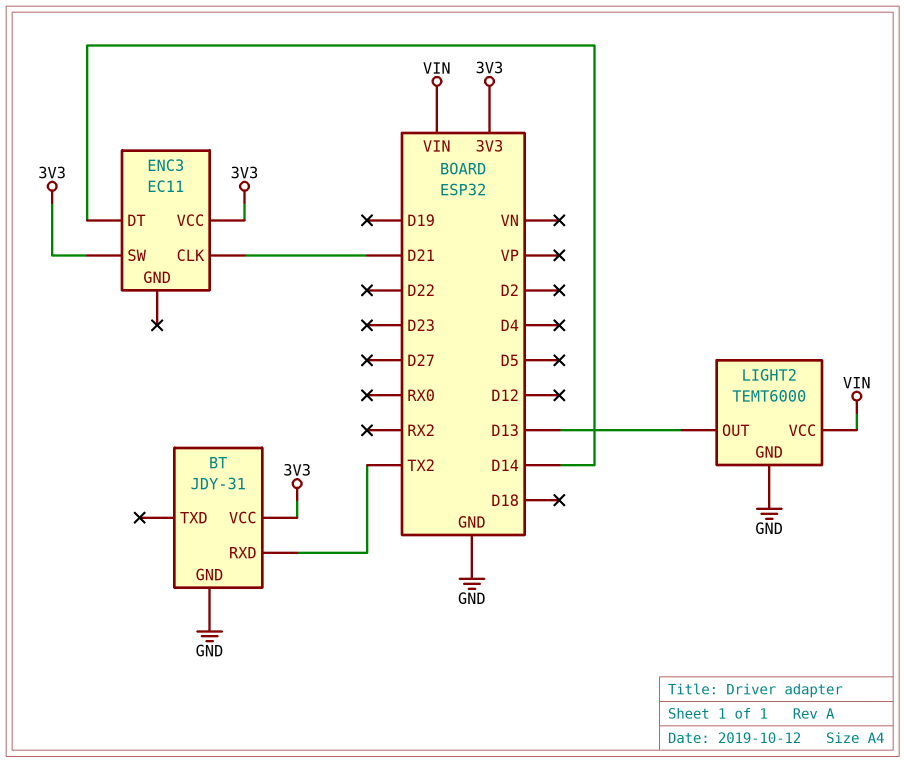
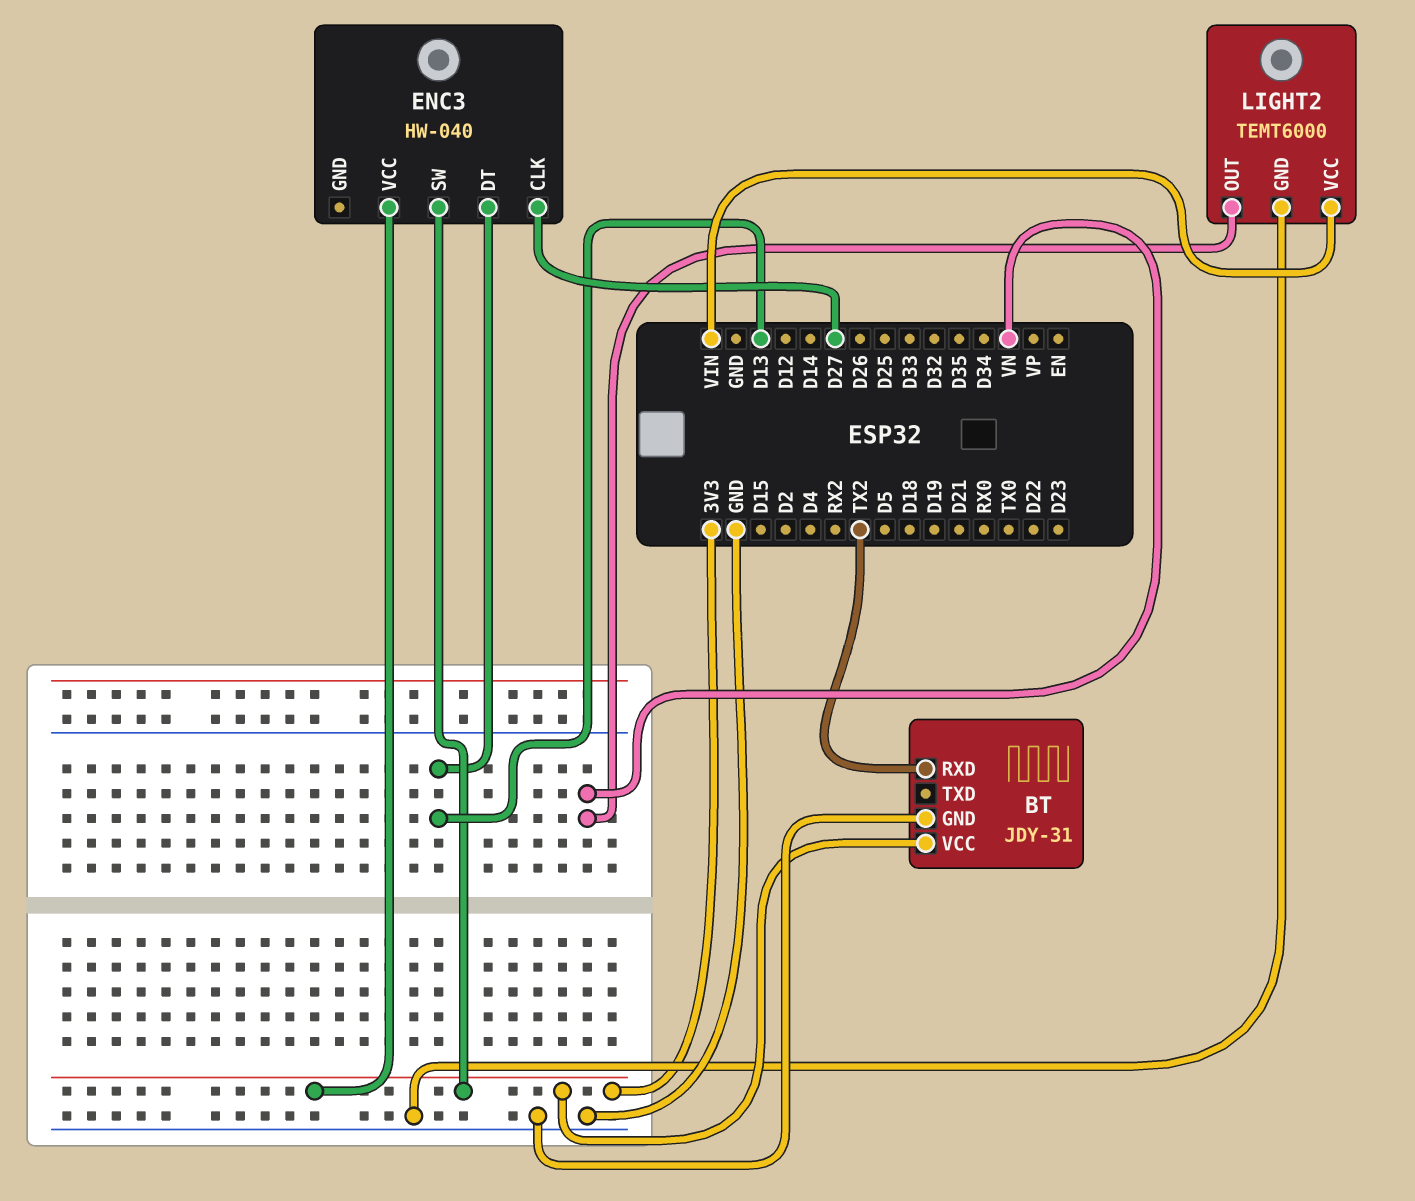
ENC3: EC11 -> HW-040
ENC3 pin CLK: D21 -> D27
ENC3 pin DT: D14 -> D13
LIGHT2 pin OUT: D13 -> VN

